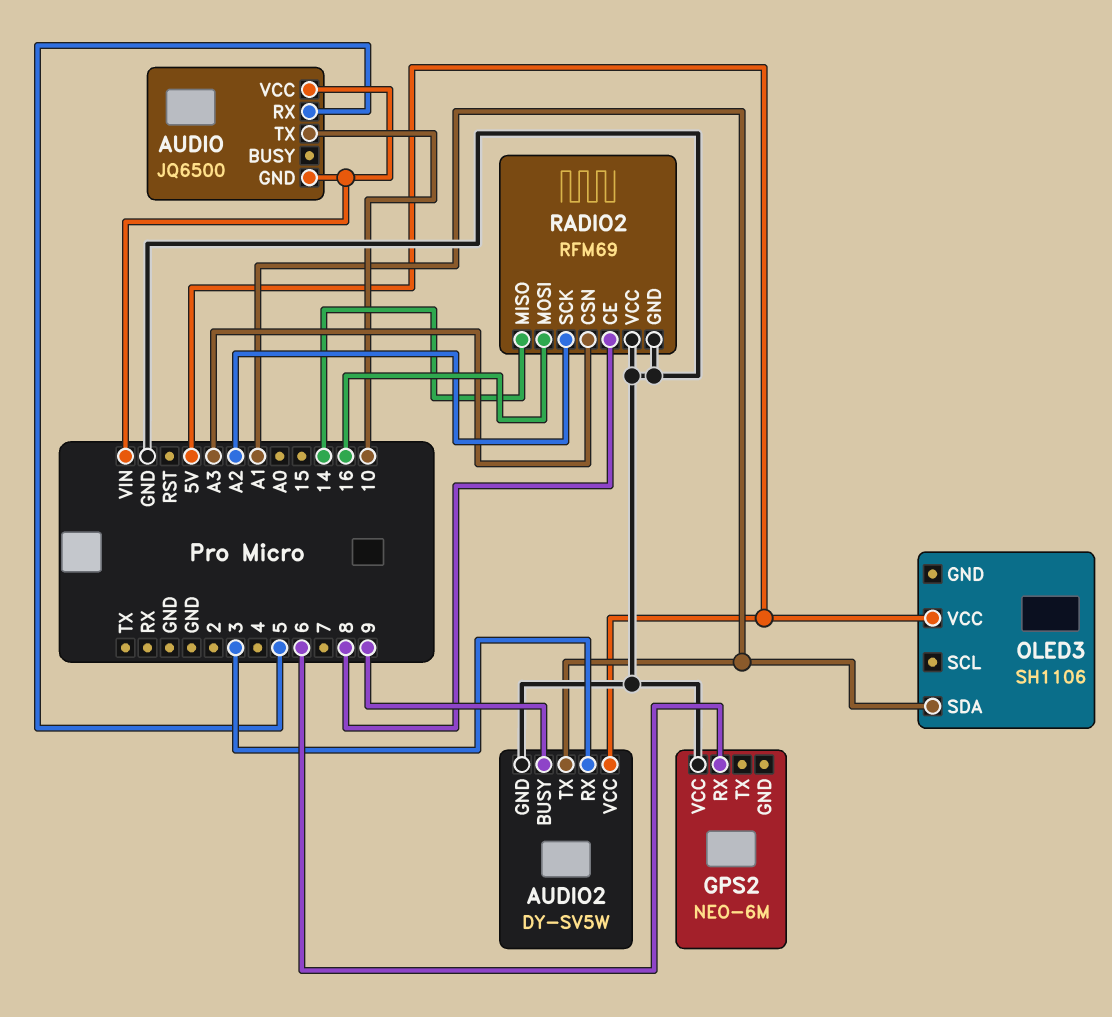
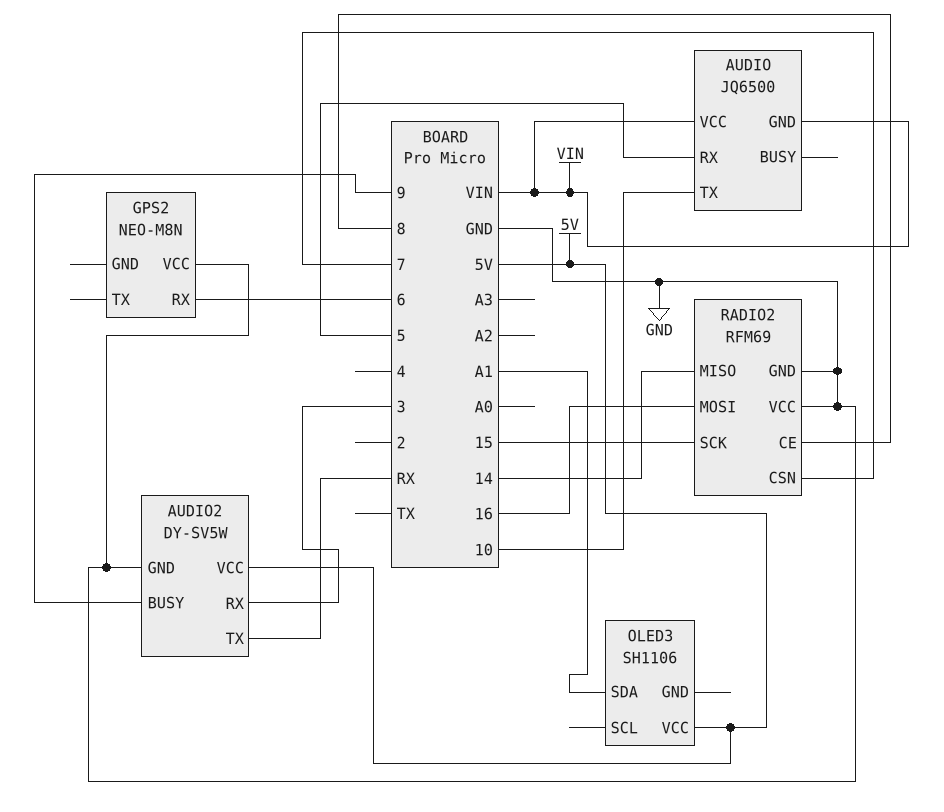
AUDIO2 pin TX: A1 -> RX
GPS2: NEO-6M -> NEO-M8N
RADIO2 pin CSN: A3 -> 7
RADIO2 pin SCK: A2 -> 15

